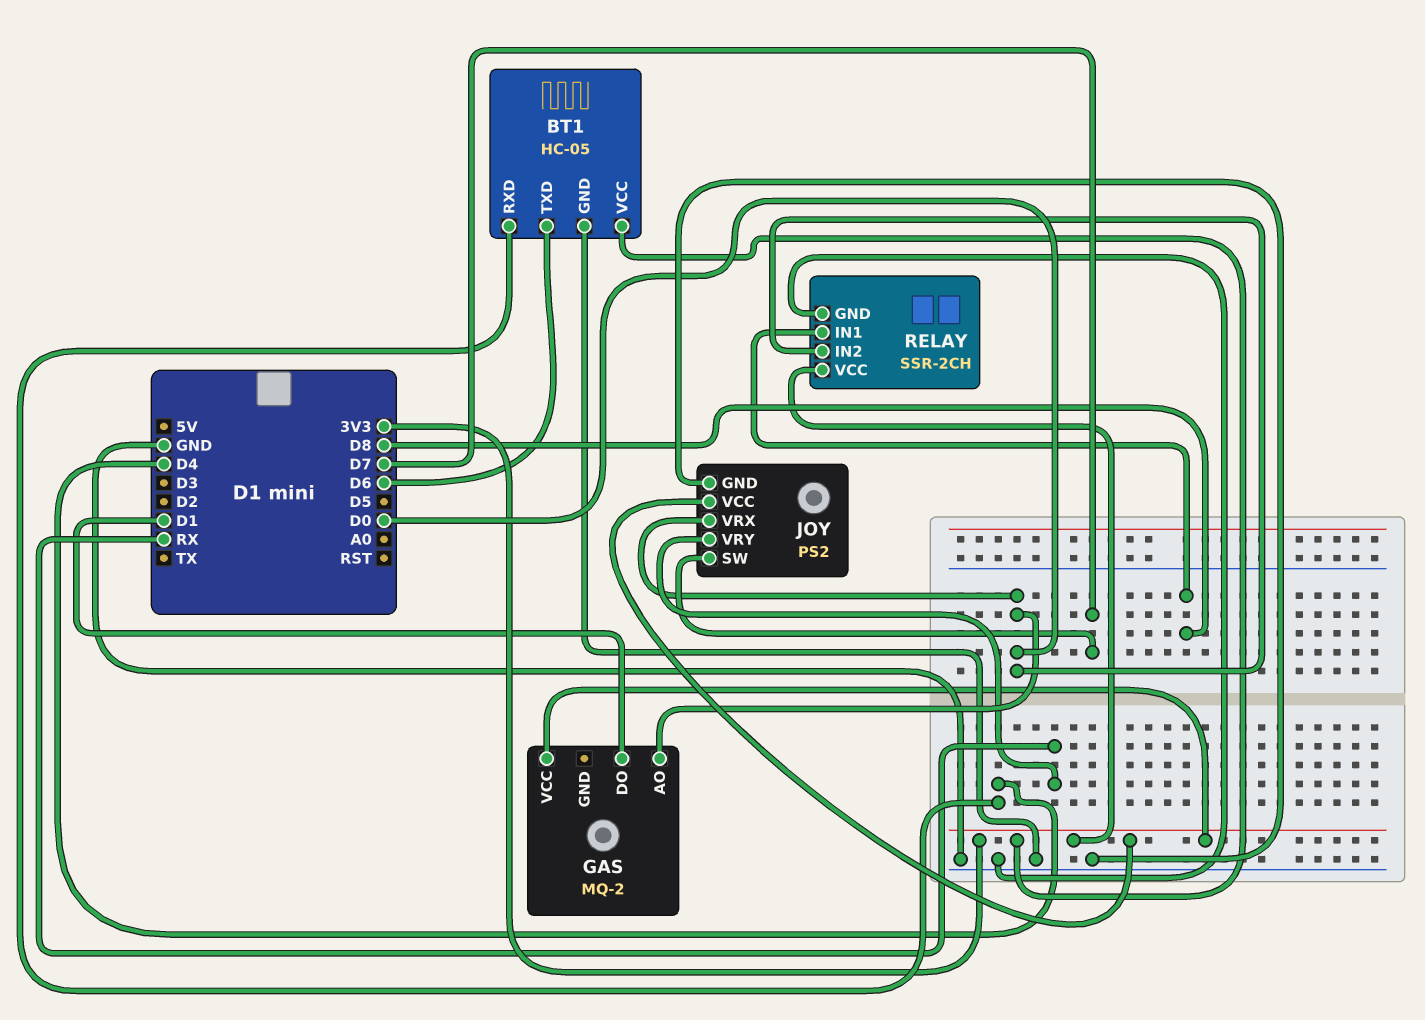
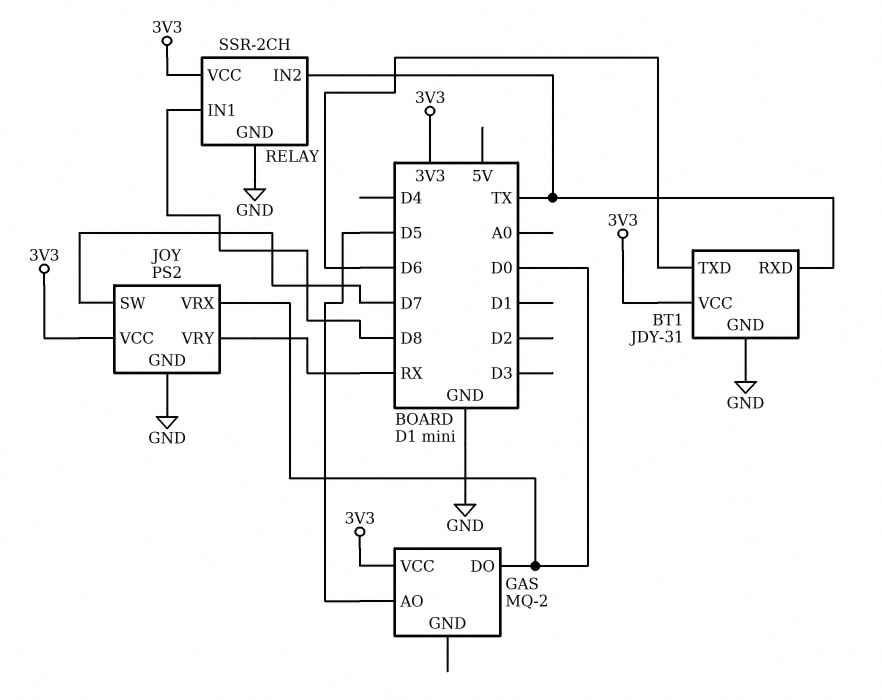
BT1: HC-05 -> JDY-31
BT1 pin RXD: D4 -> TX
GAS pin AO: D0 -> D5
GAS pin DO: D1 -> D0
RELAY pin IN2: D0 -> TX

